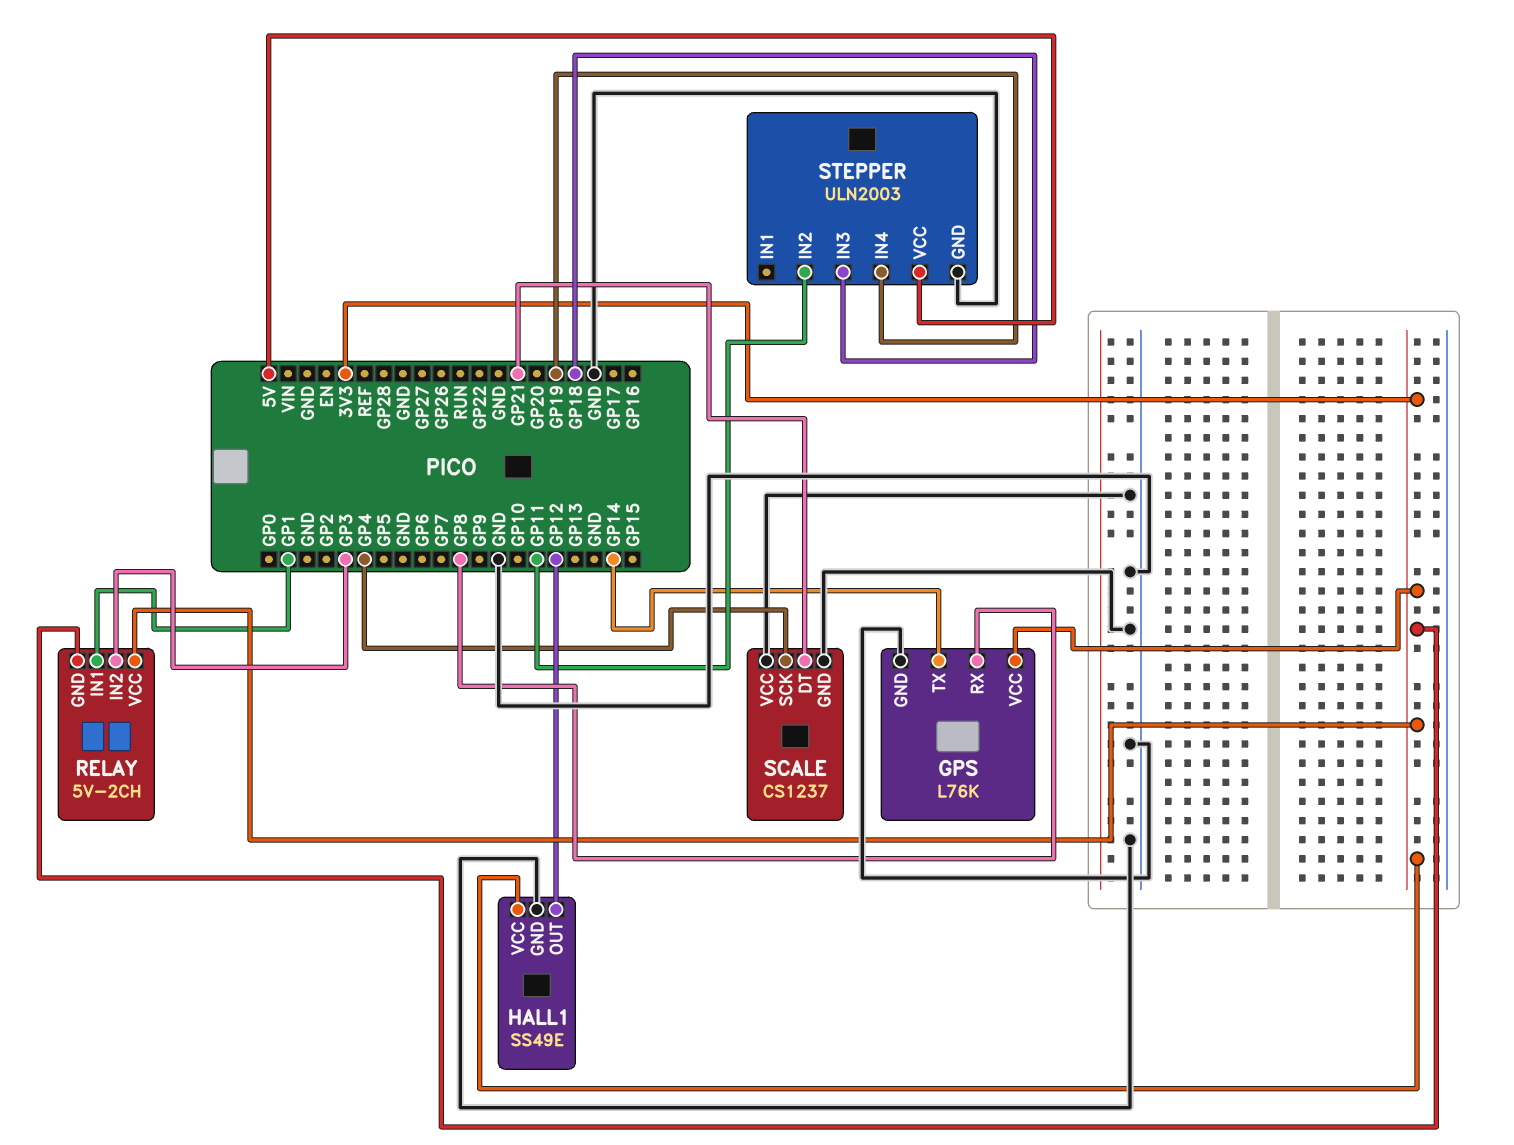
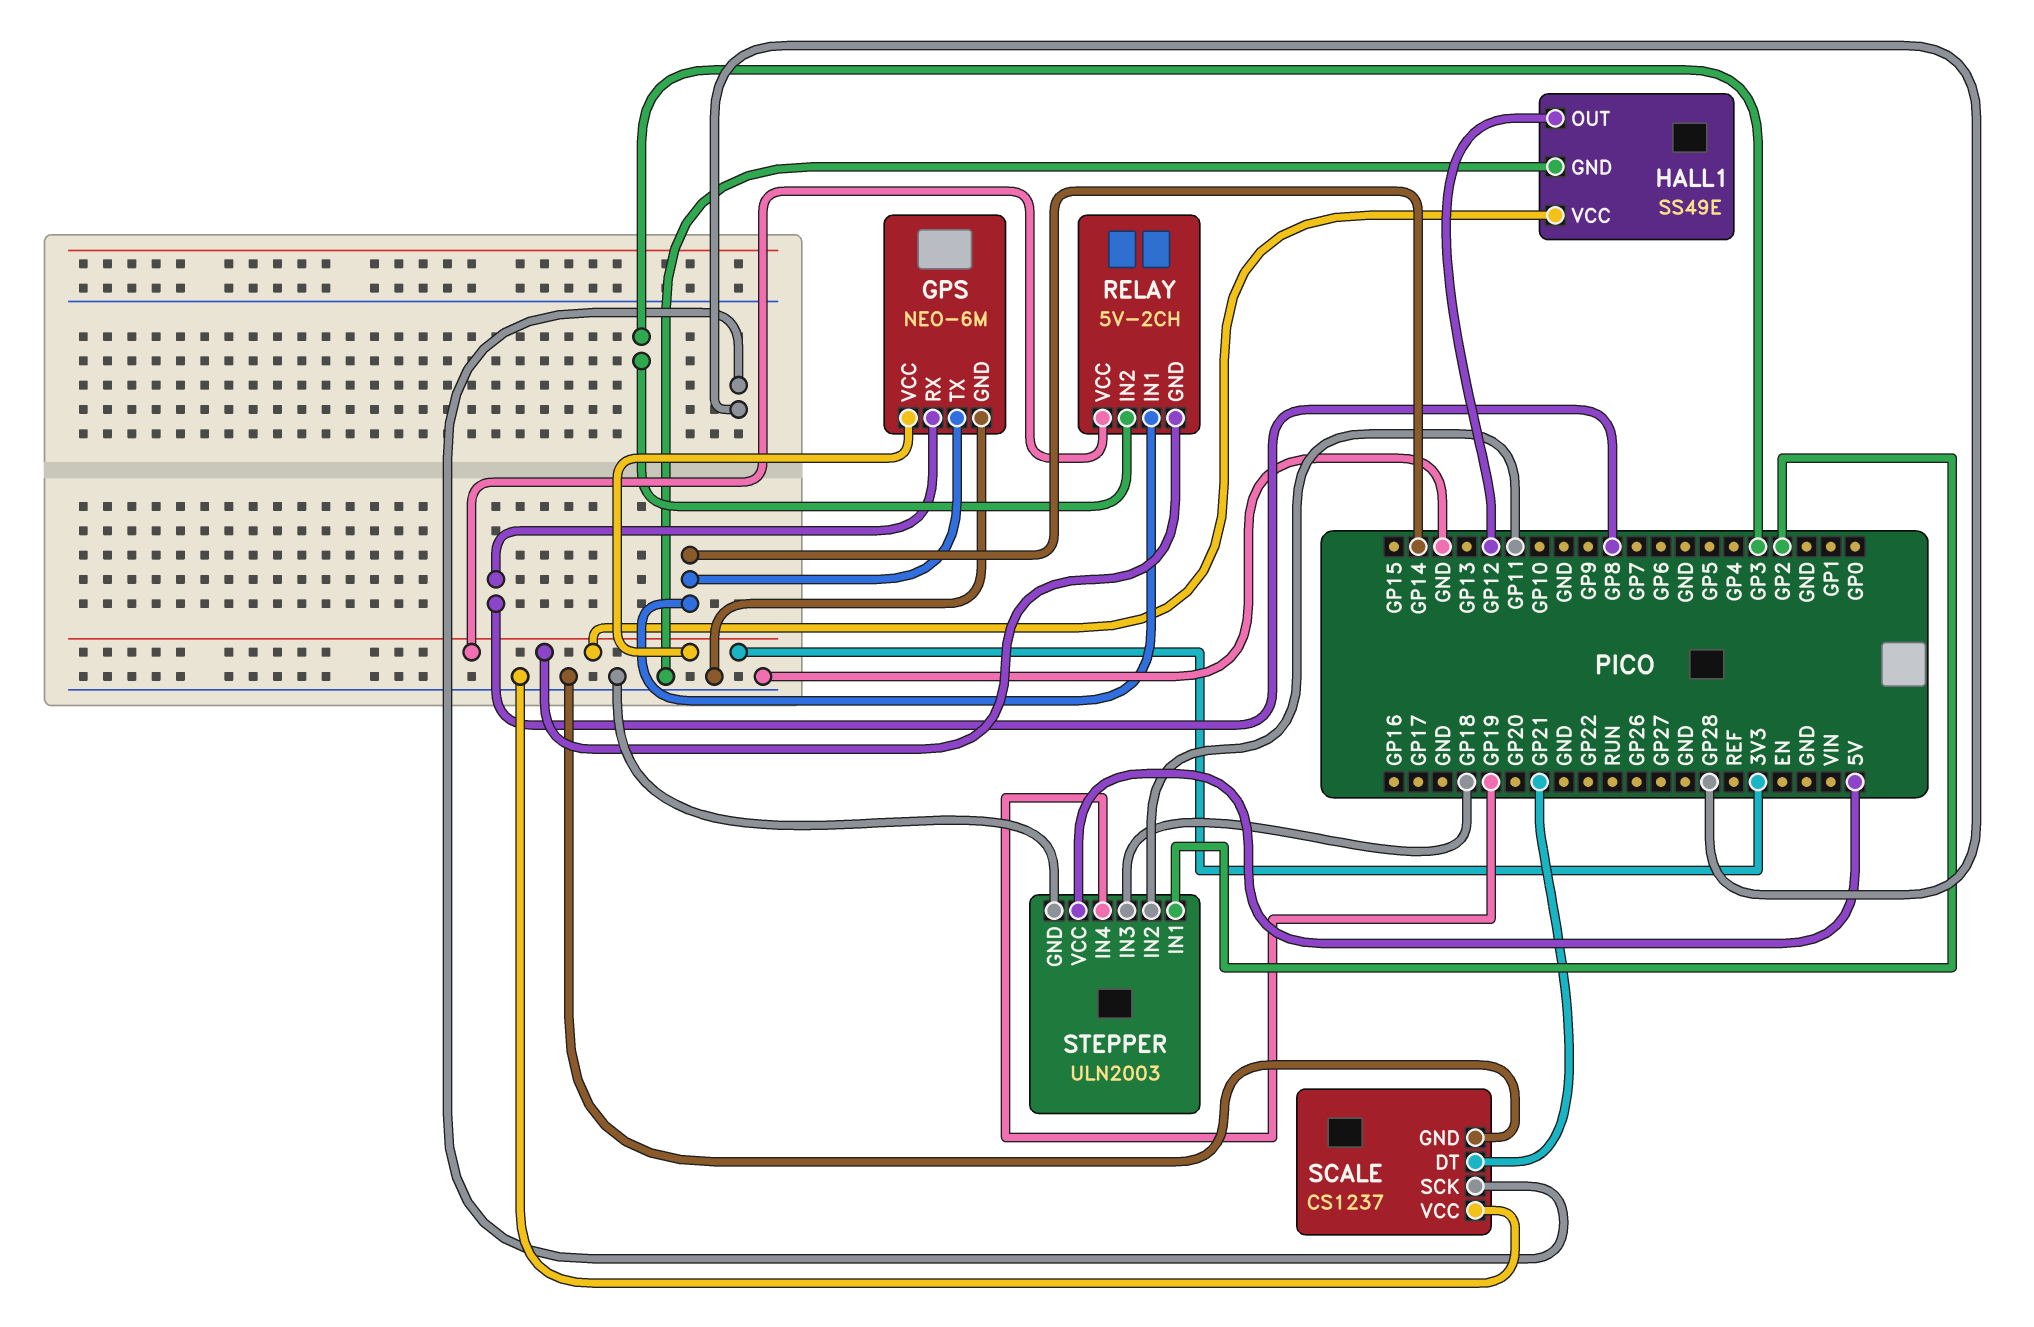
GPS: L76K -> NEO-6M
RELAY pin IN1: GP1 -> GP14
SCALE pin SCK: GP4 -> GP28
STEPPER pin IN1: none -> GP2

